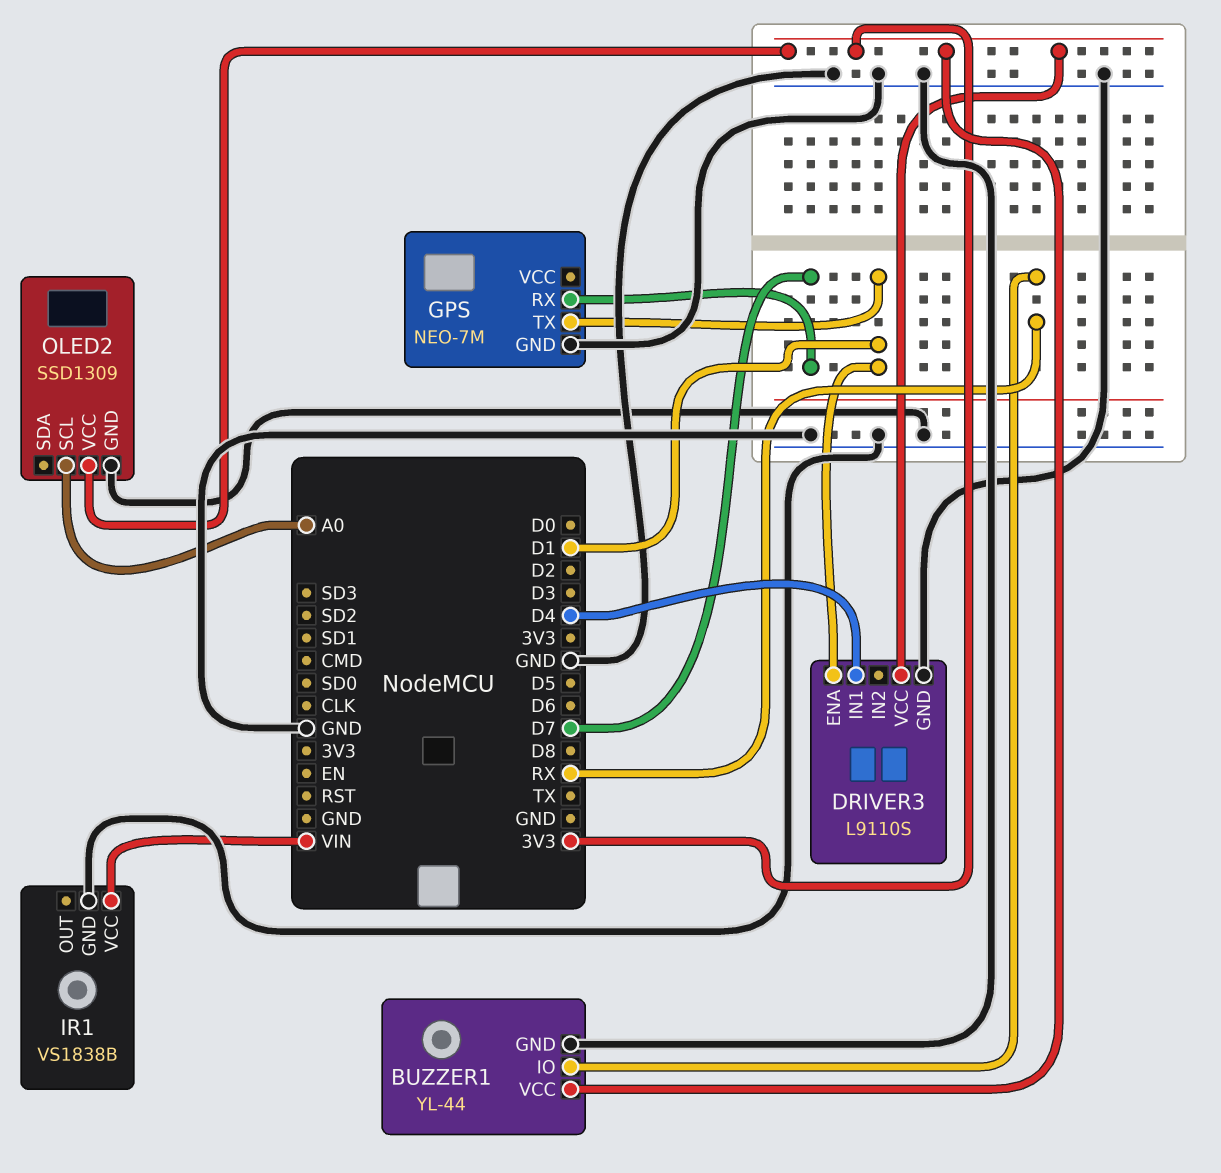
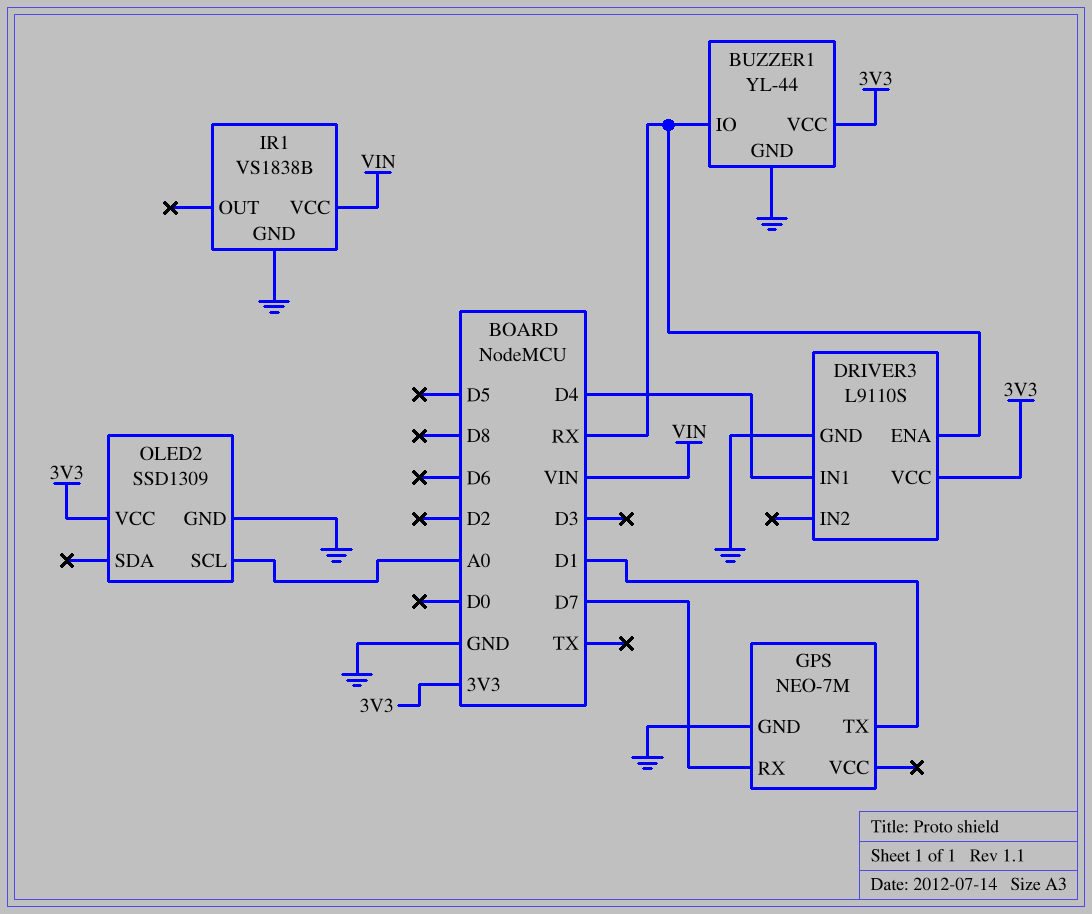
DRIVER3 pin ENA: D1 -> RX

